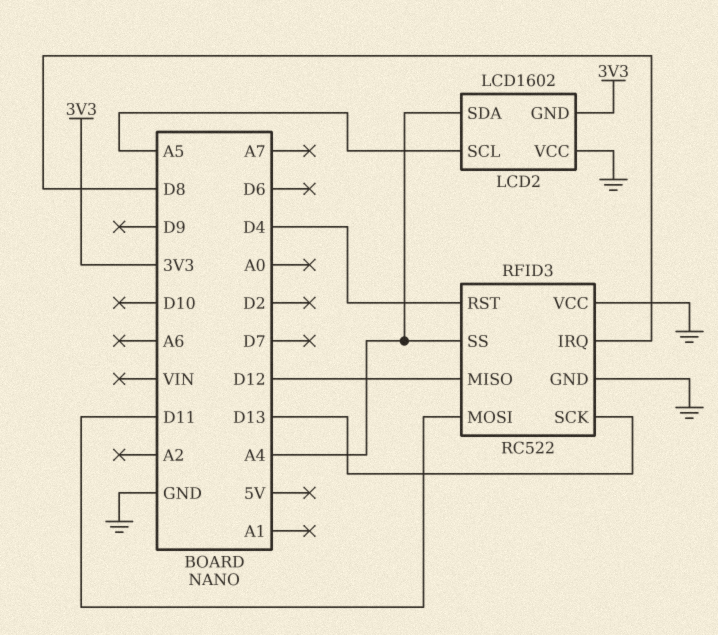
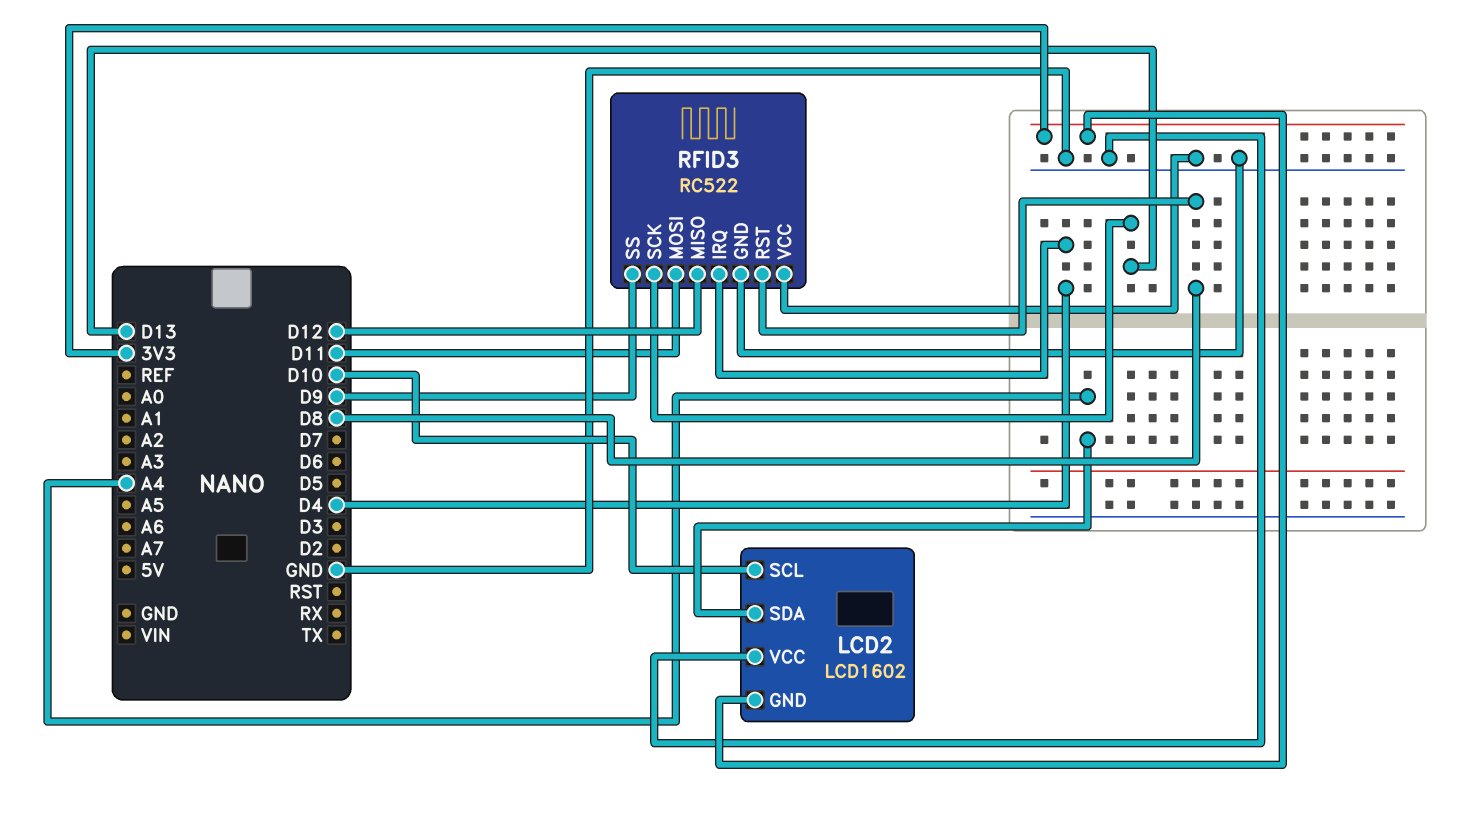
LCD2 pin SCL: A5 -> D10
RFID3 pin IRQ: D8 -> D4
RFID3 pin RST: D4 -> D8
RFID3 pin SS: A4 -> D9

